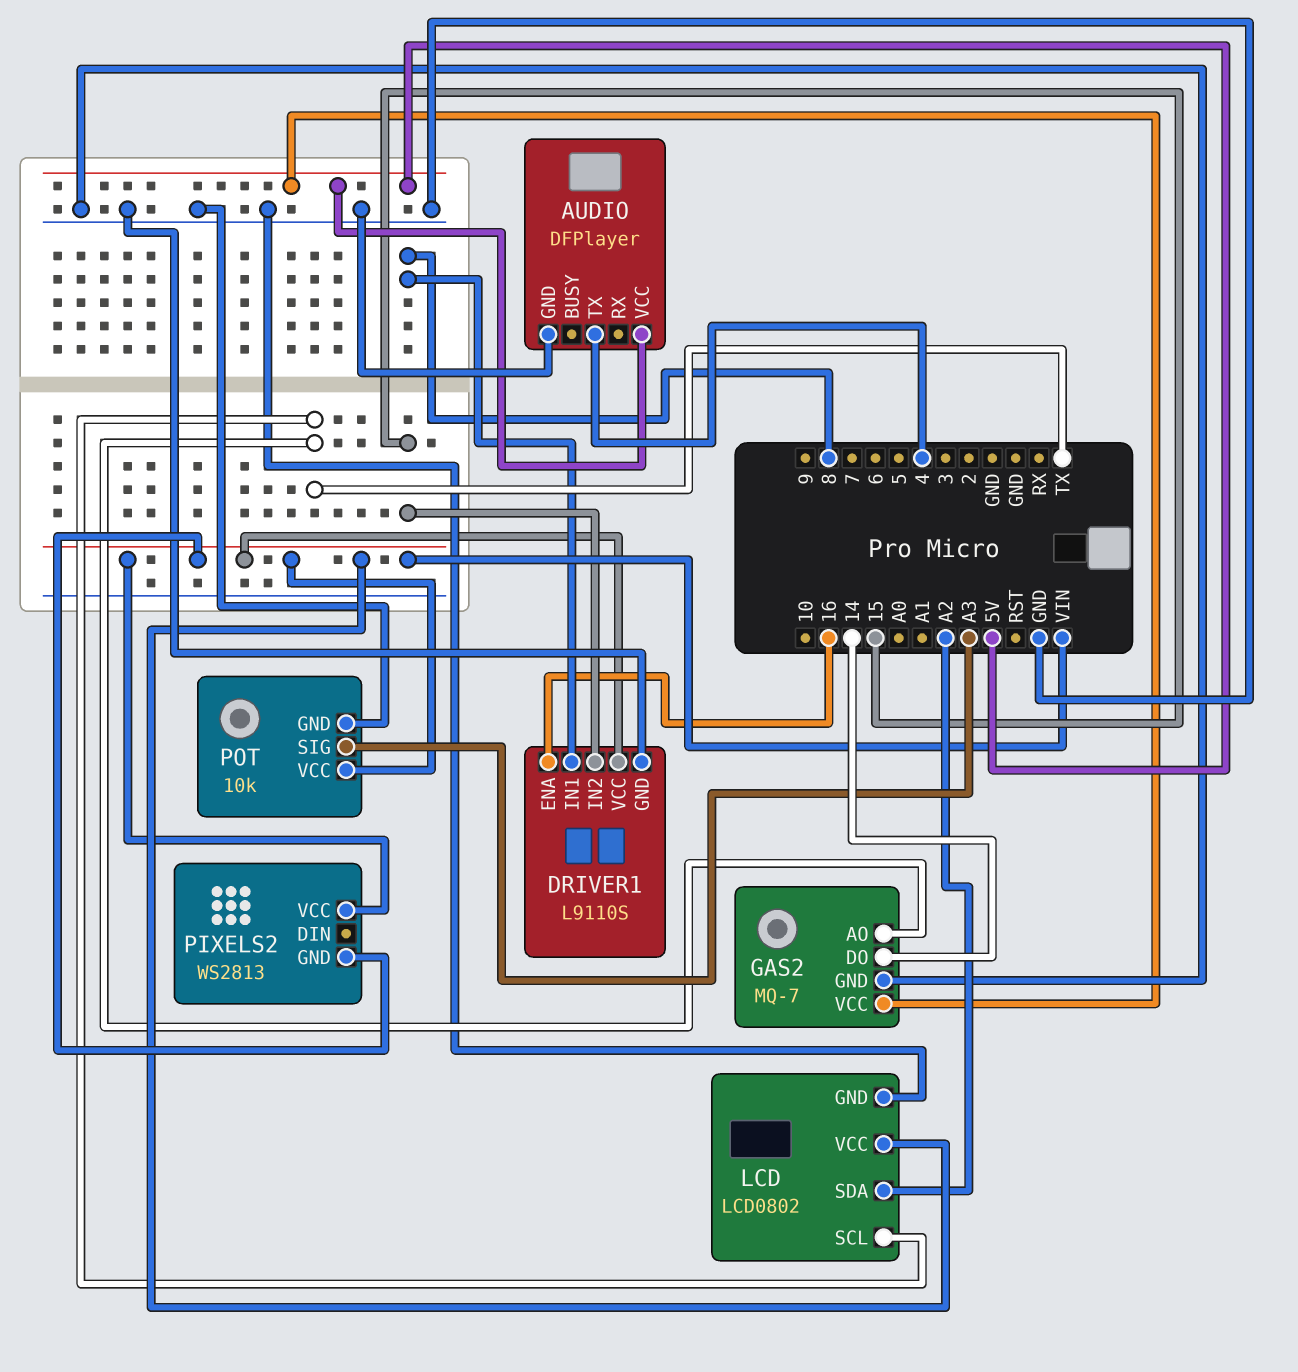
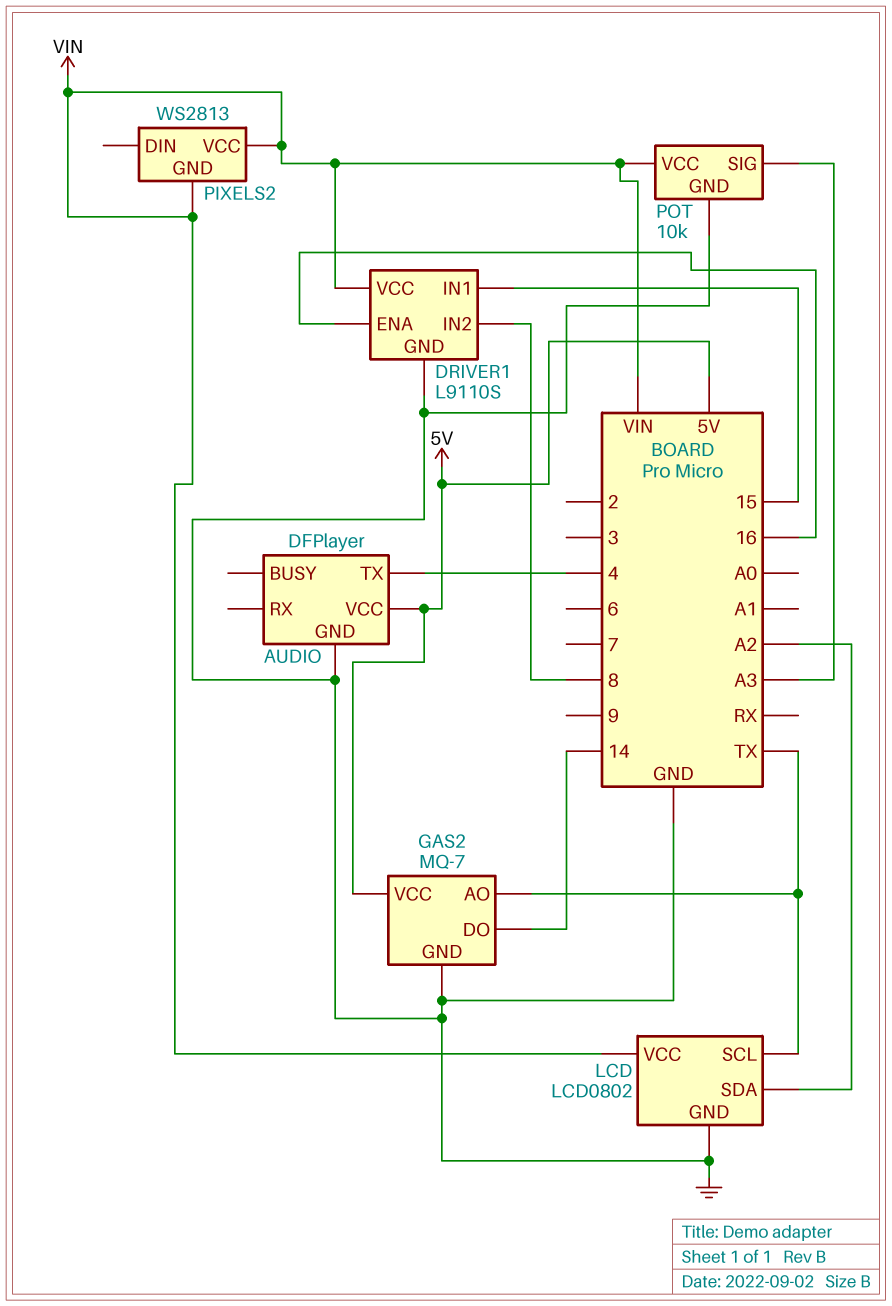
DRIVER1 pin IN1: 8 -> 15
DRIVER1 pin IN2: 15 -> 8

